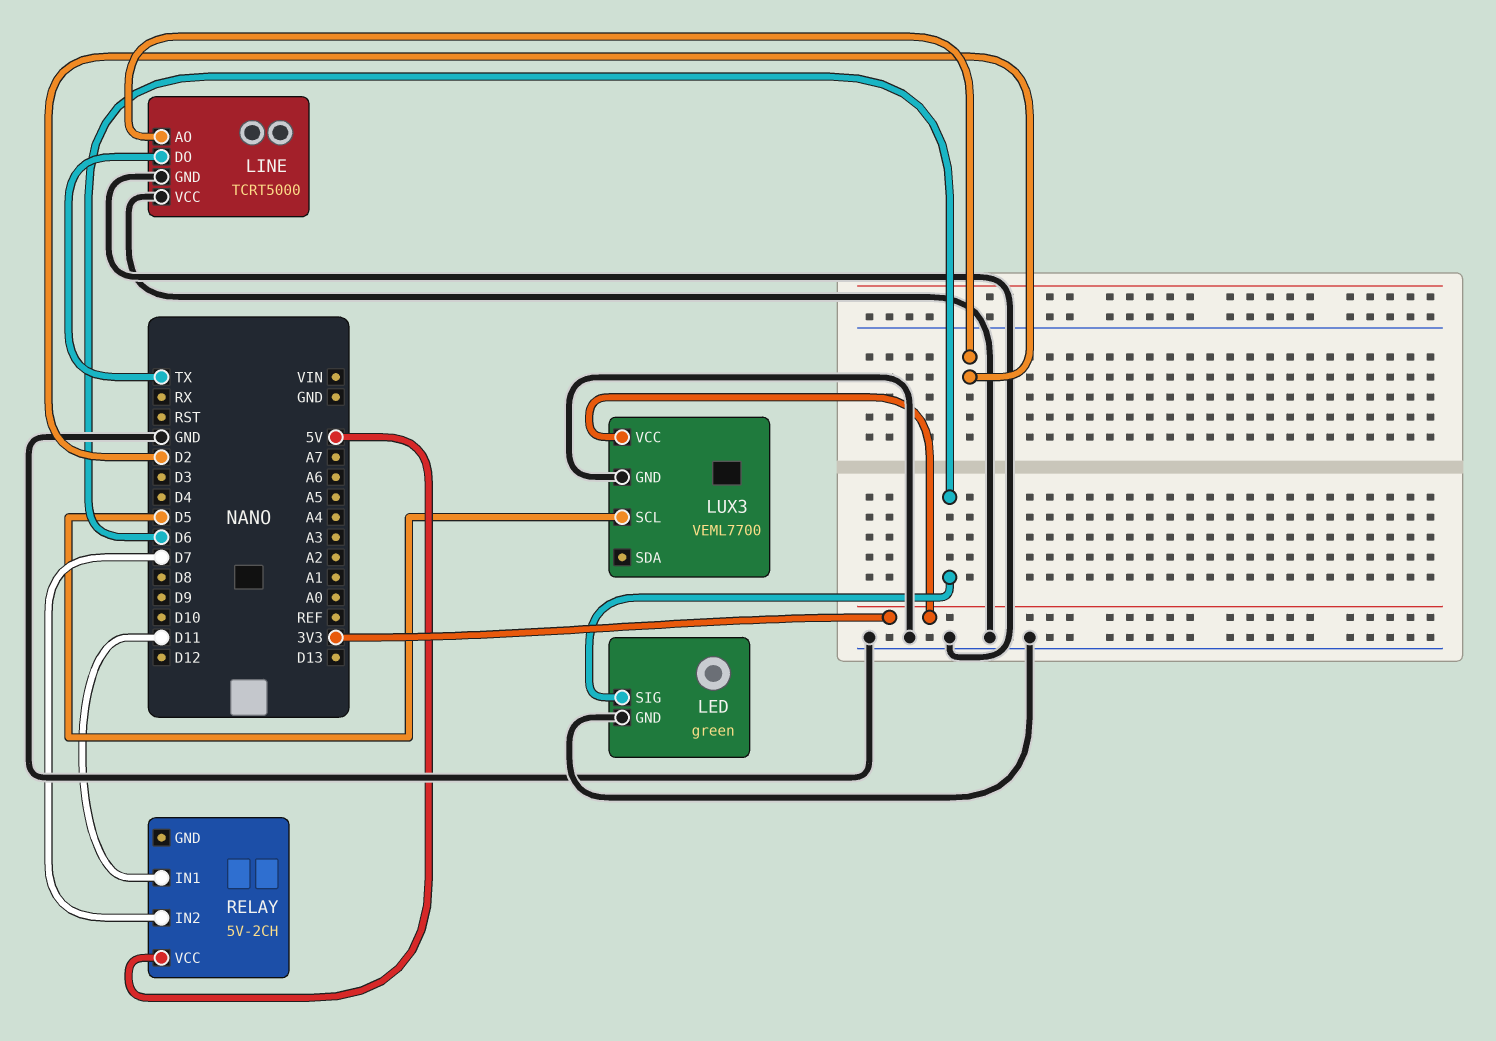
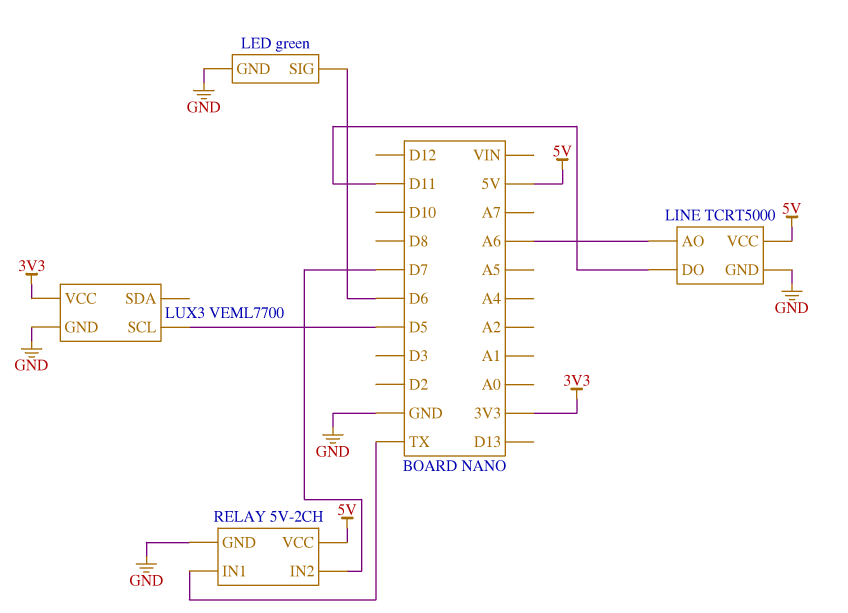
LINE pin AO: D2 -> A6
LINE pin DO: TX -> D11
LINE pin VCC: GND -> 5V
RELAY pin GND: none -> GND
RELAY pin IN1: D11 -> TX

